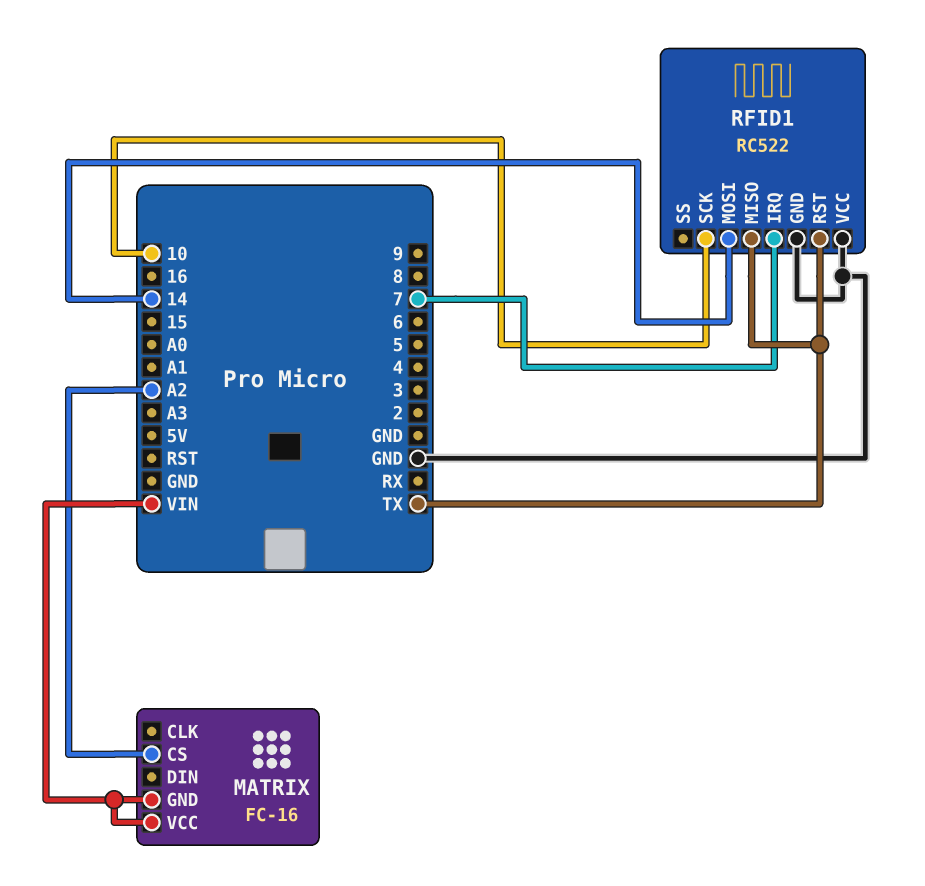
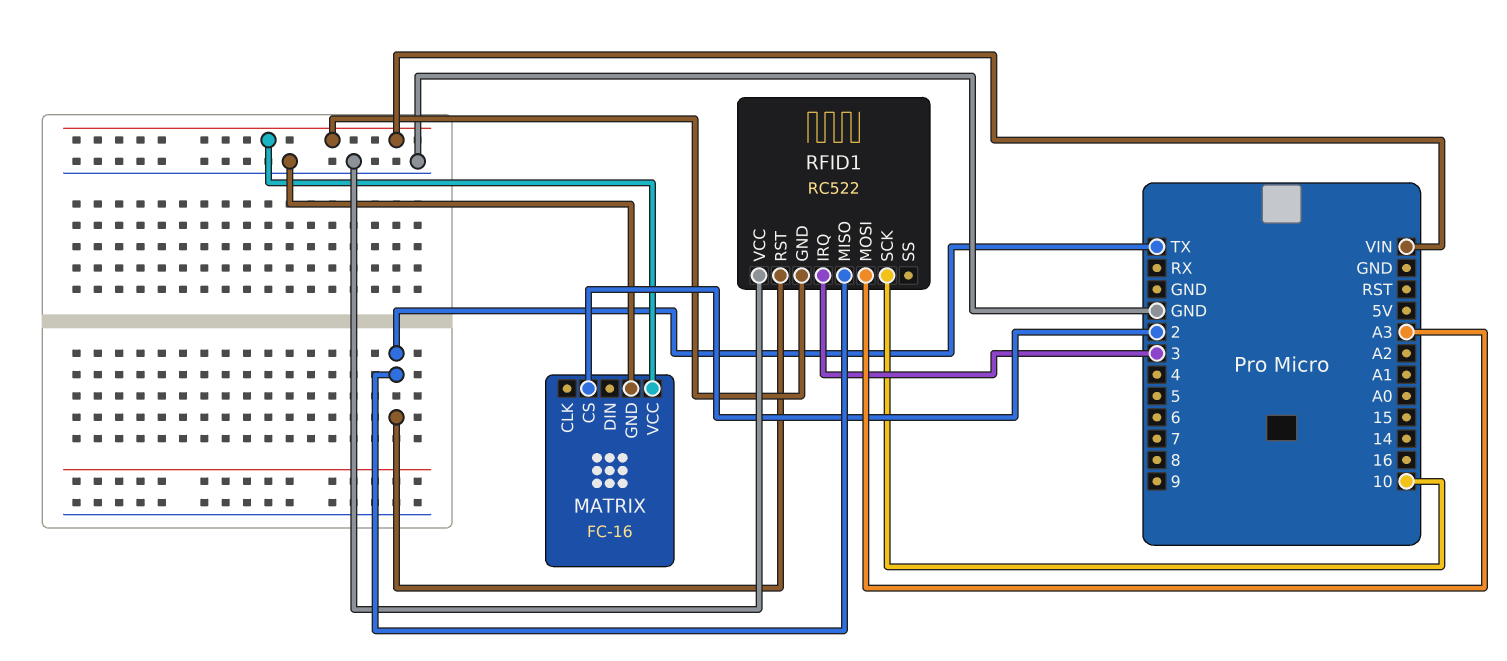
MATRIX pin CS: A2 -> 2
MATRIX pin GND: VIN -> GND
RFID1 pin GND: GND -> VIN
RFID1 pin IRQ: 7 -> 3
RFID1 pin MOSI: 14 -> A3

